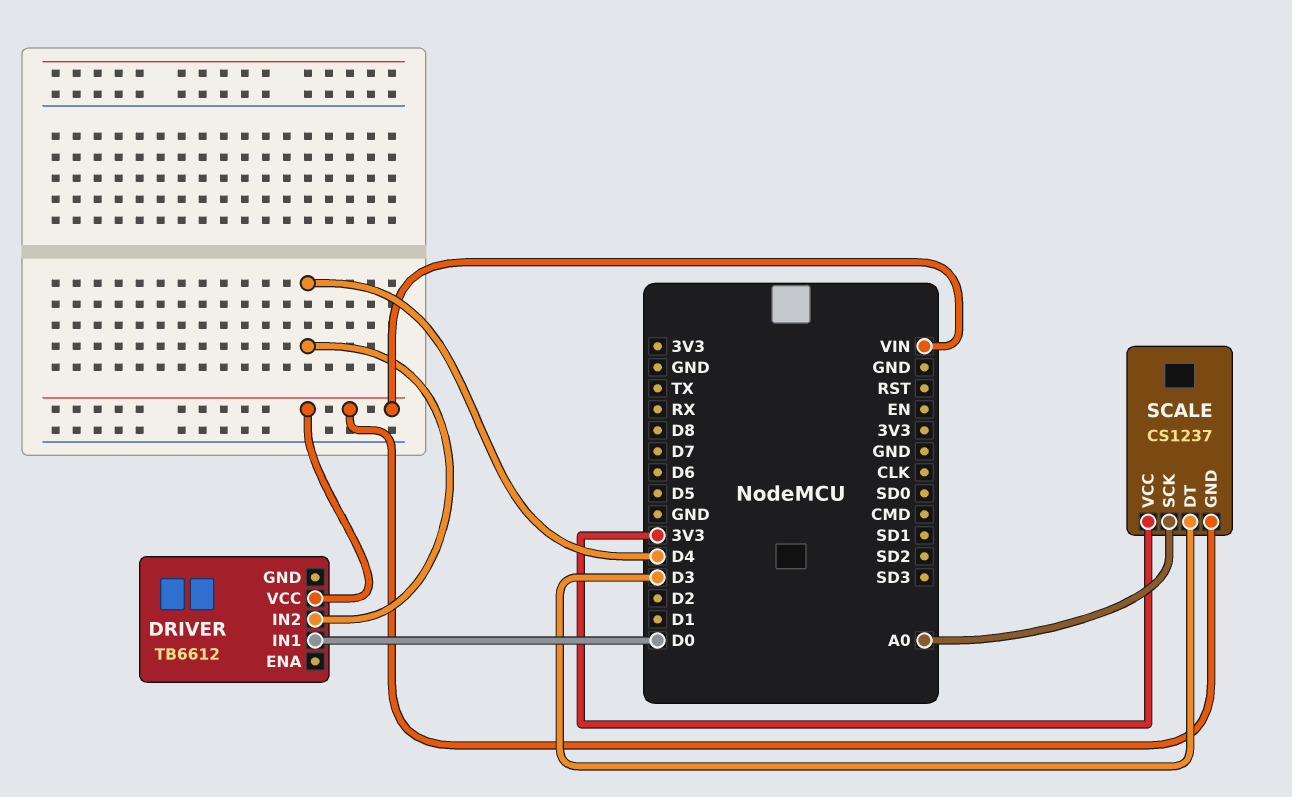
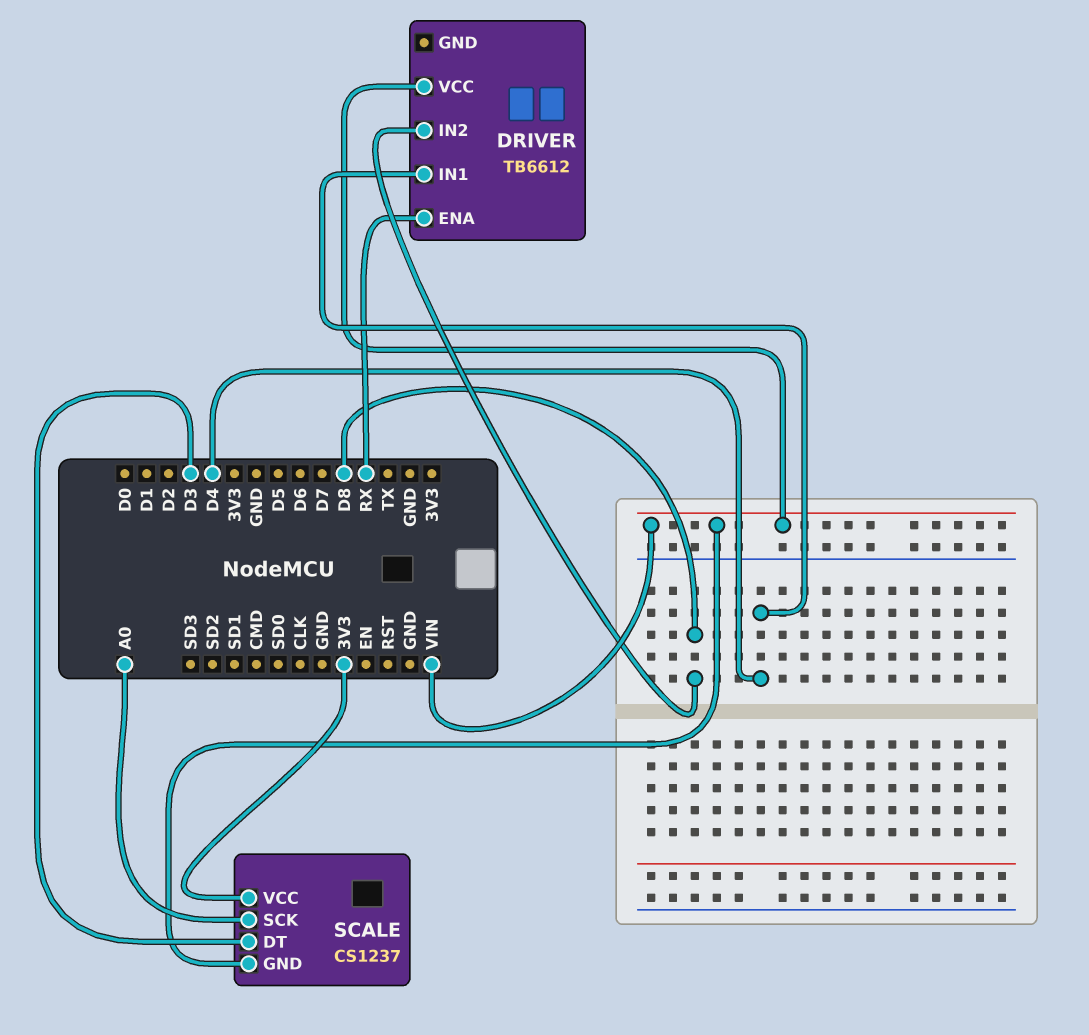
DRIVER pin ENA: none -> RX
DRIVER pin IN1: D0 -> D4
DRIVER pin IN2: D4 -> D8

